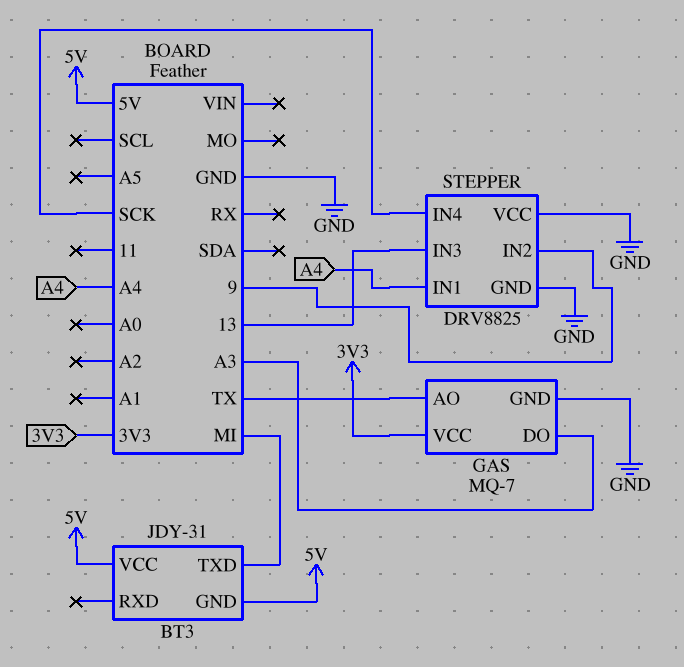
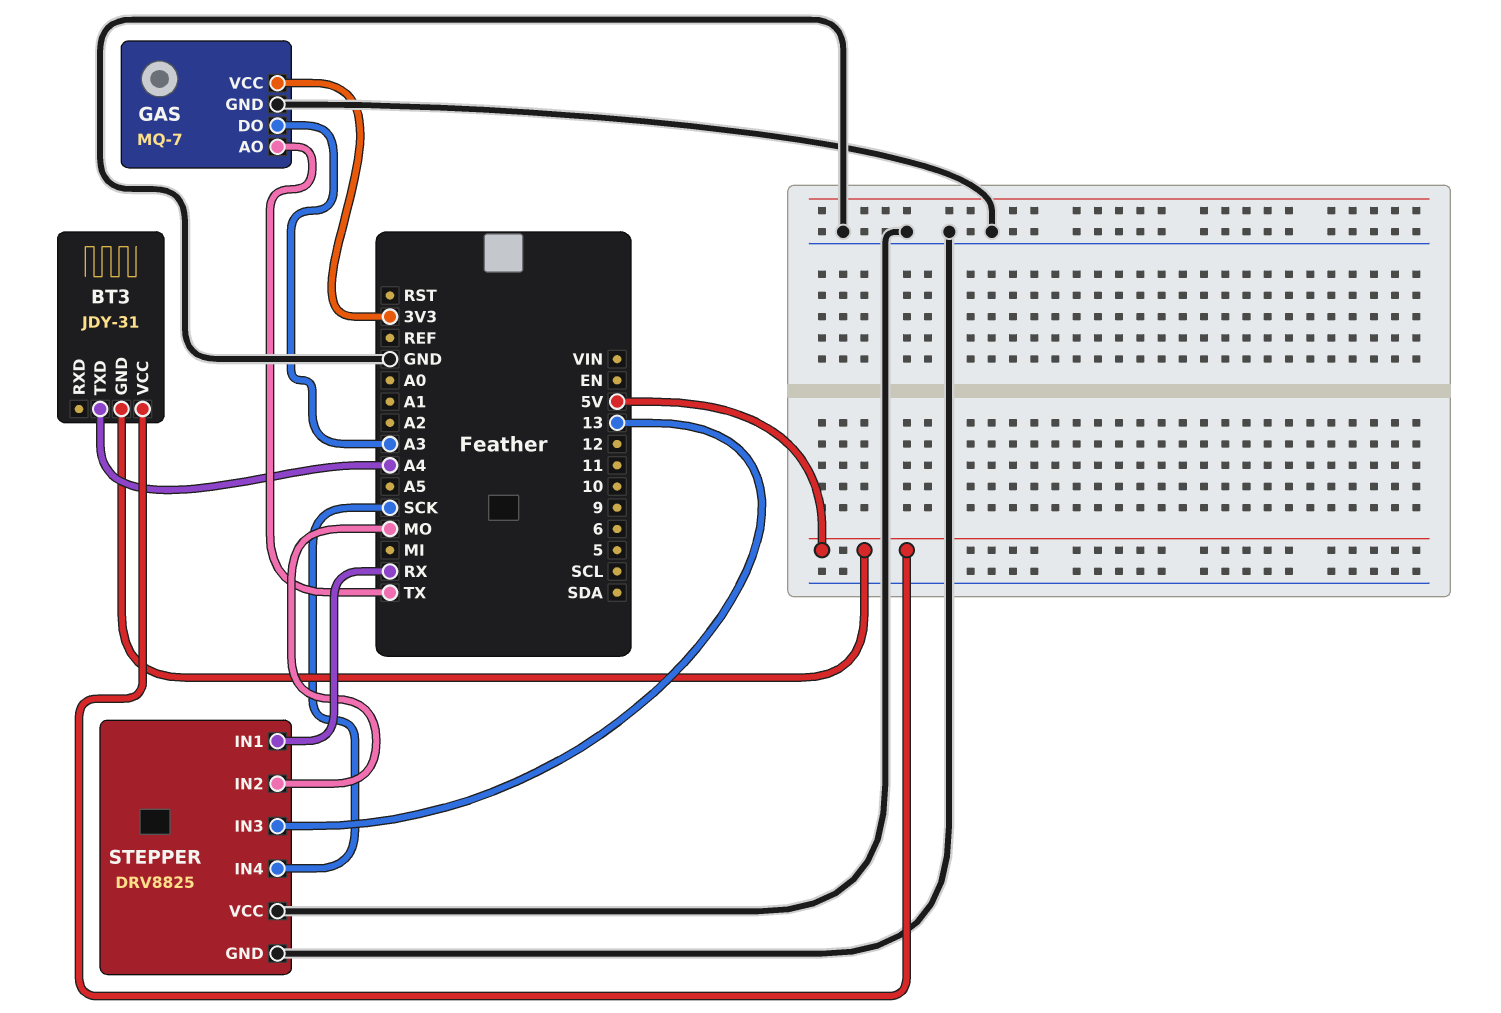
BT3 pin TXD: MI -> A4
STEPPER pin IN1: A4 -> RX
STEPPER pin IN2: 9 -> MO

